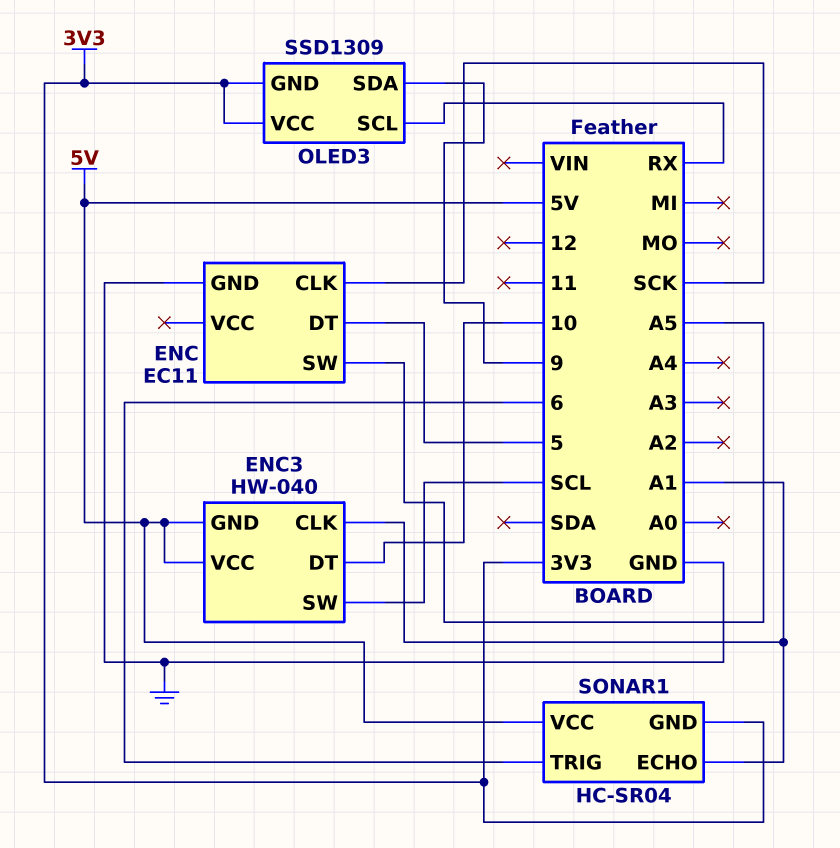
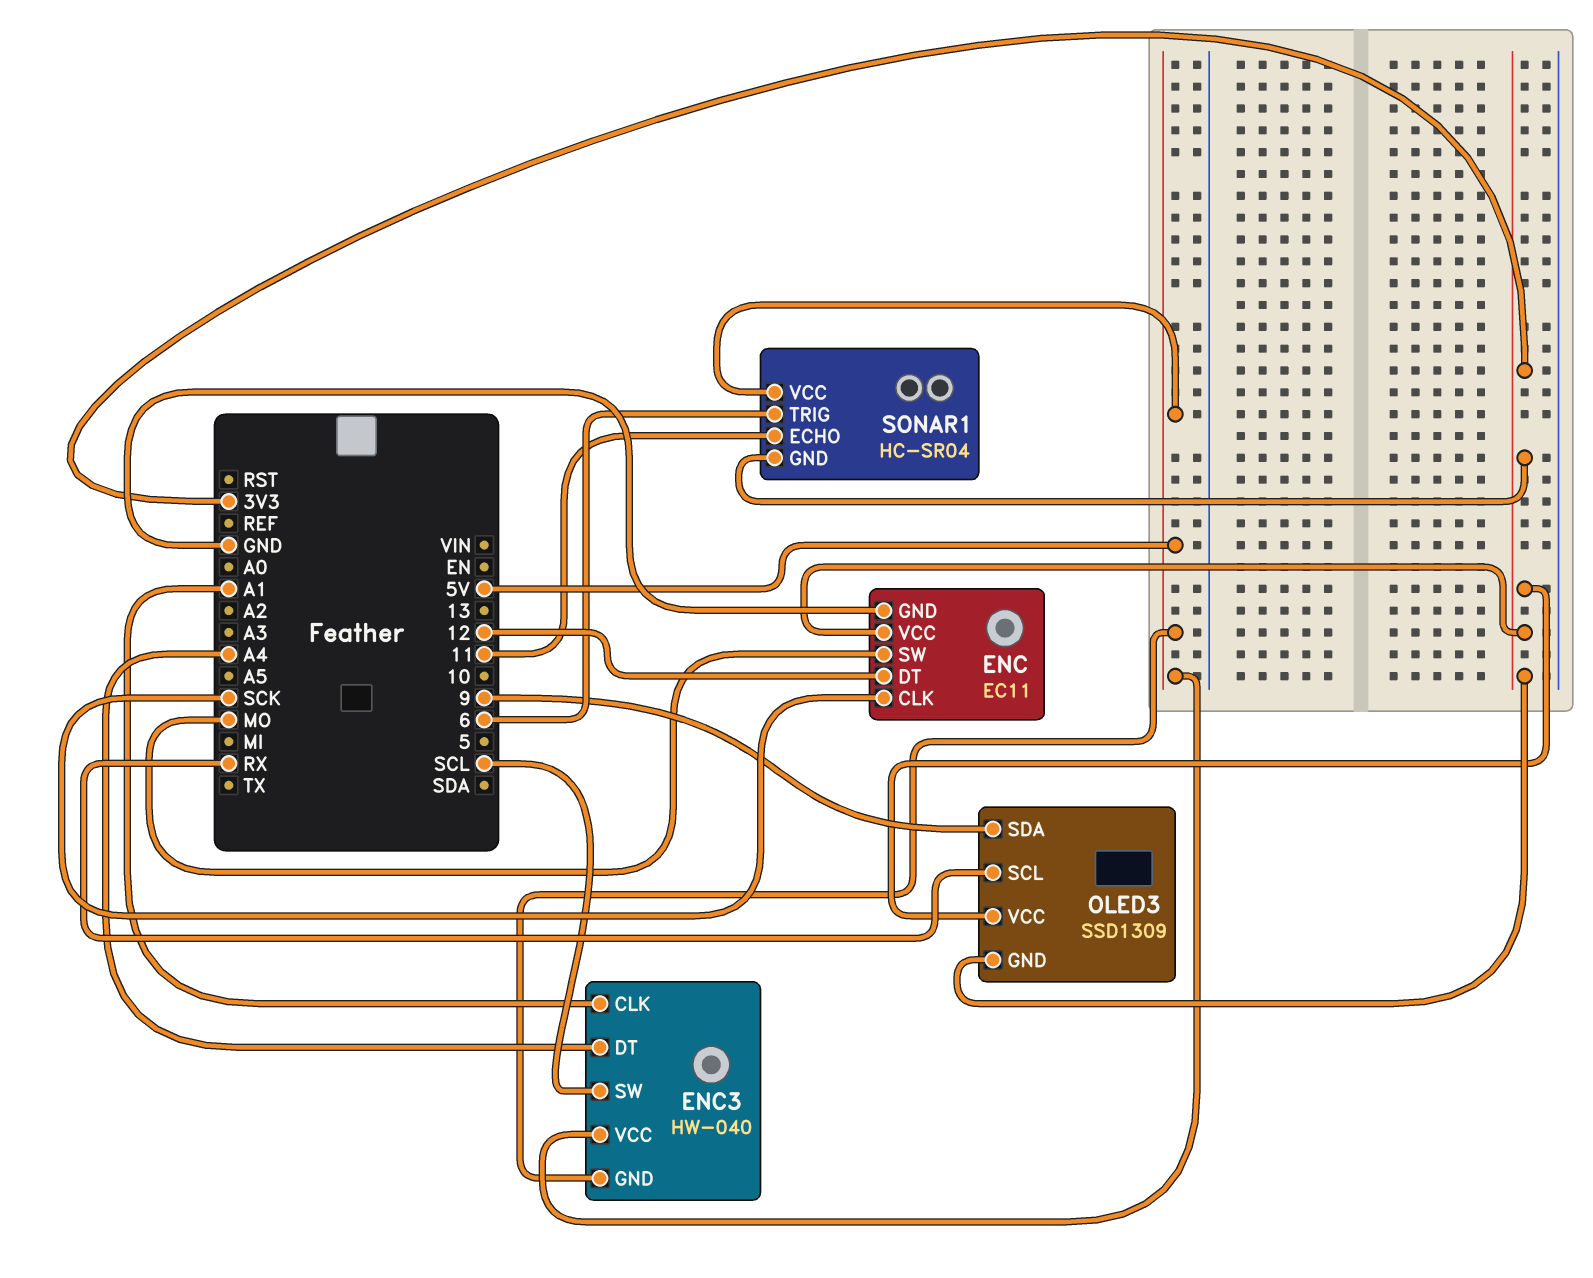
ENC pin DT: 5 -> 12
ENC pin SW: A5 -> MO
ENC pin VCC: none -> 3V3
ENC3 pin DT: 10 -> A4
SONAR1 pin ECHO: A1 -> 11

